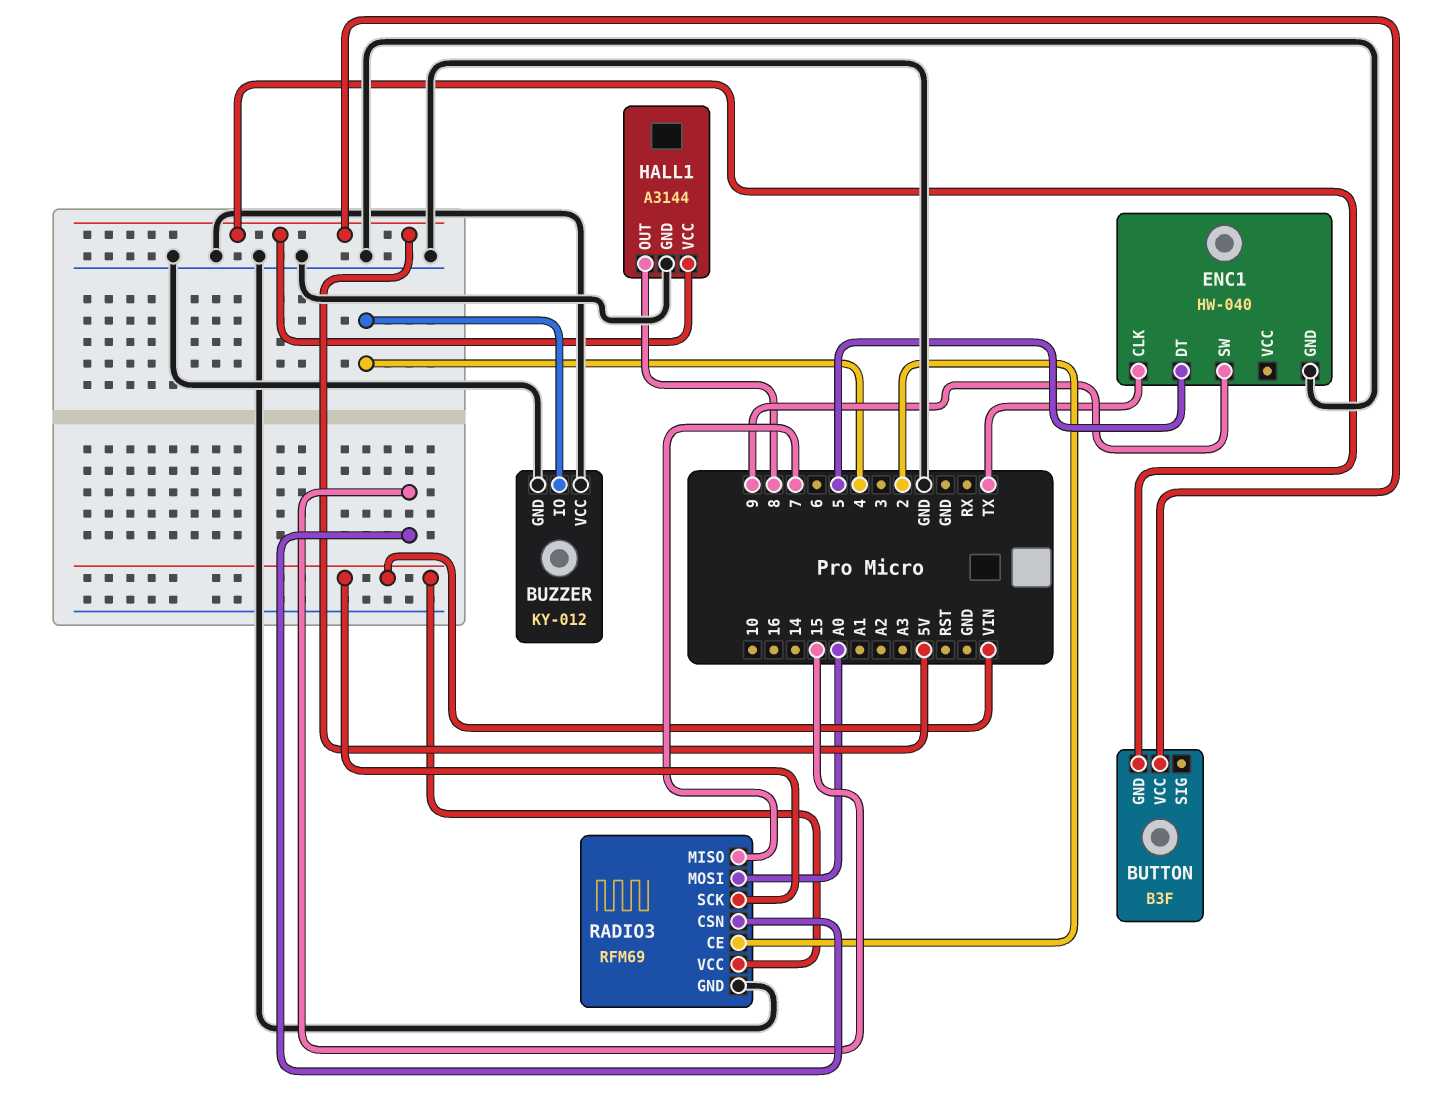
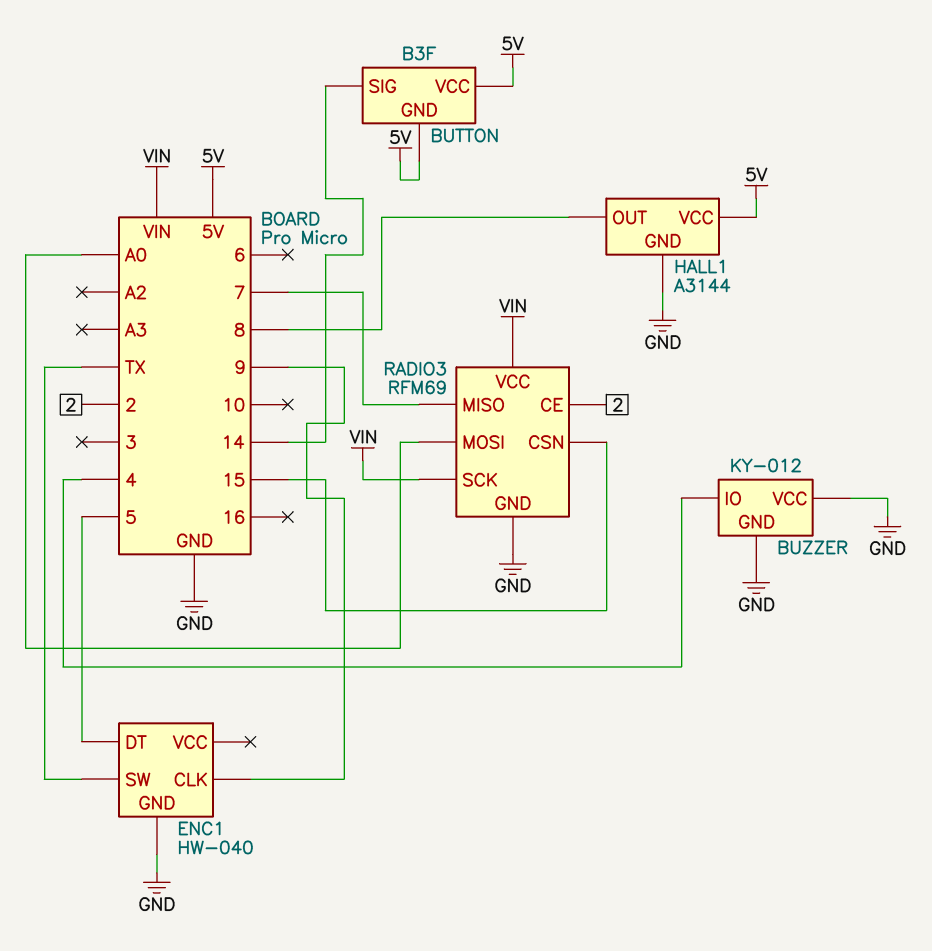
BUTTON pin SIG: none -> 14
ENC1 pin CLK: TX -> 9
ENC1 pin SW: 9 -> TX

